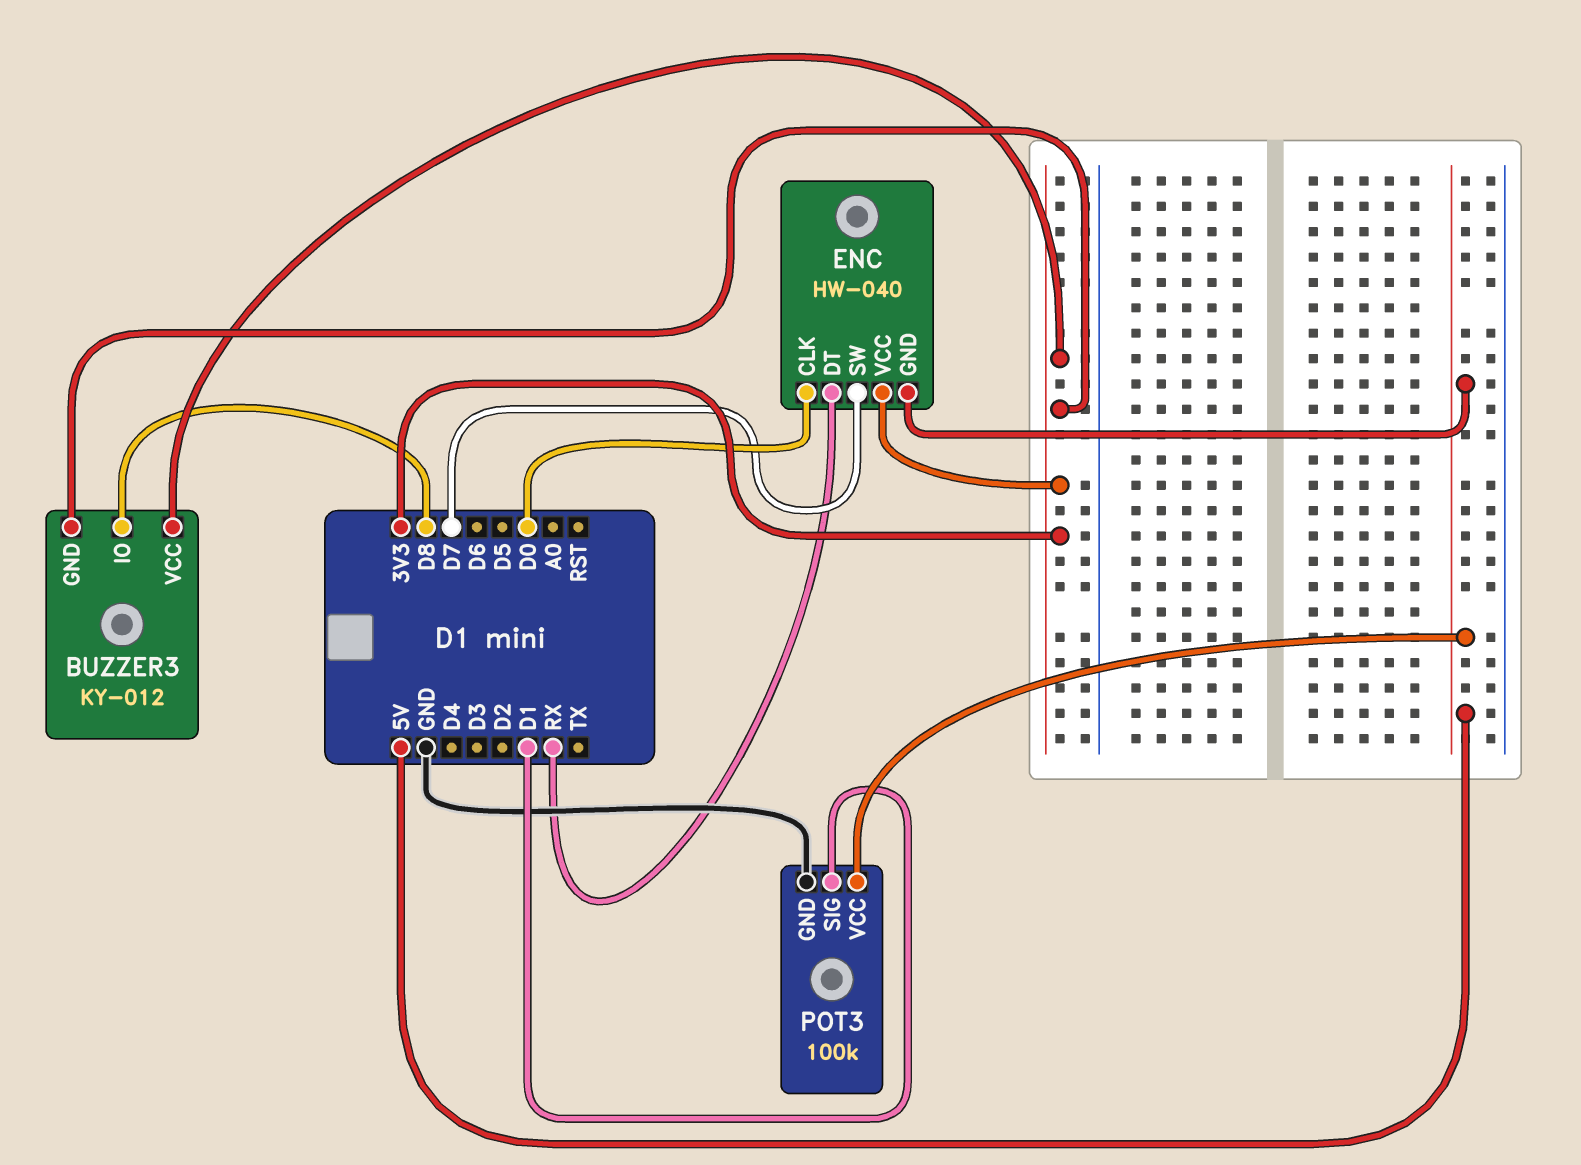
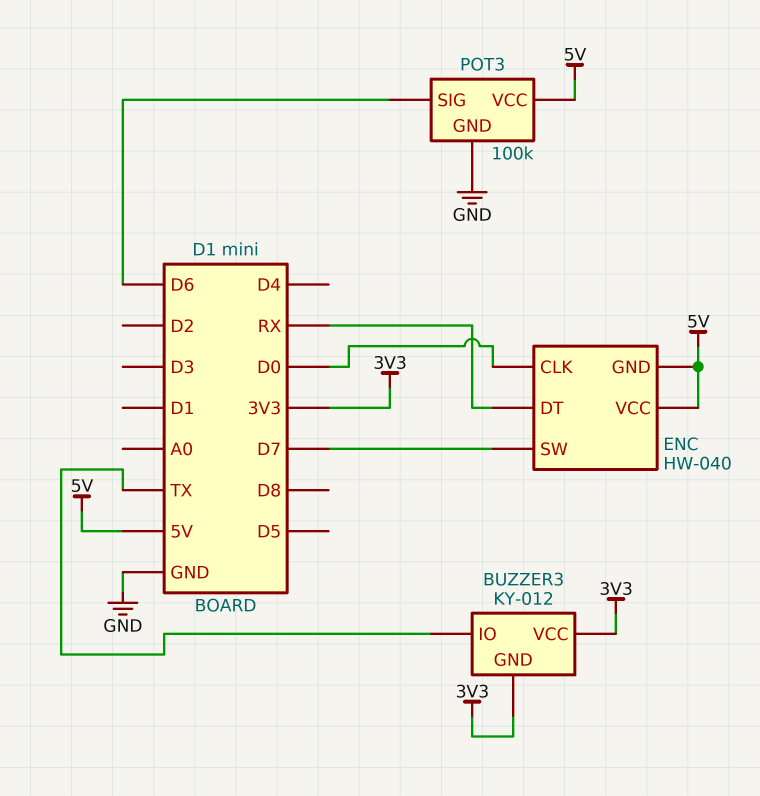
BUZZER3 pin IO: D8 -> TX
ENC pin VCC: 3V3 -> 5V
POT3 pin SIG: D1 -> D6

